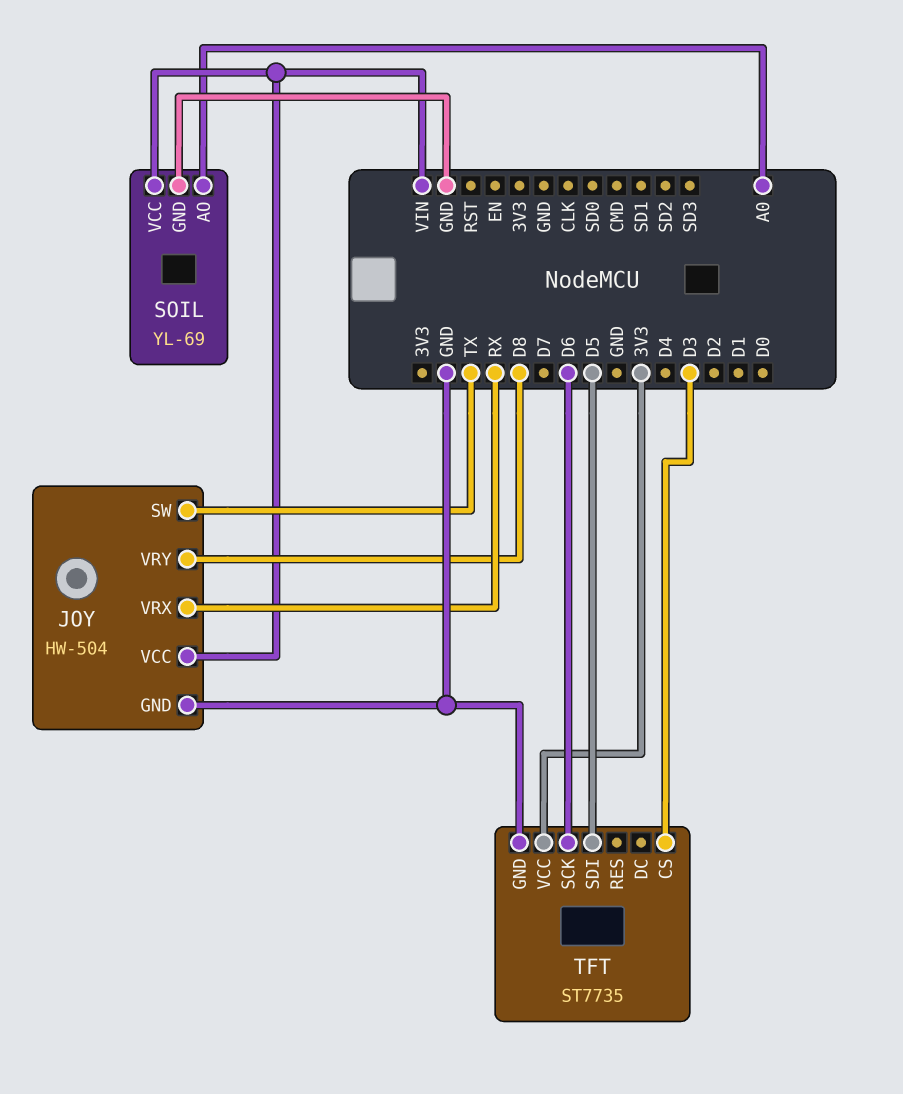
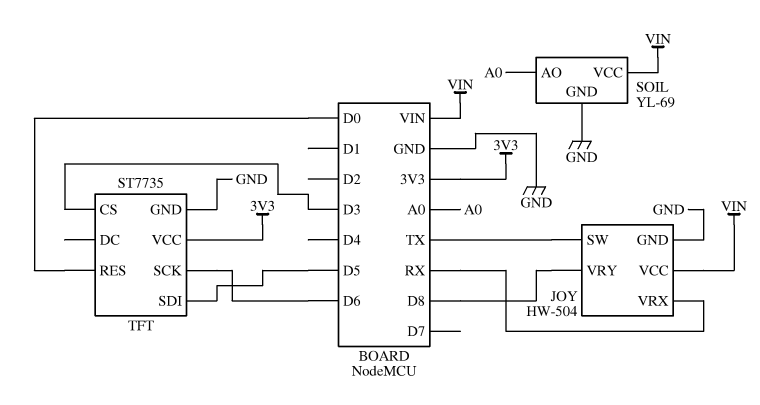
TFT pin RES: none -> D0

